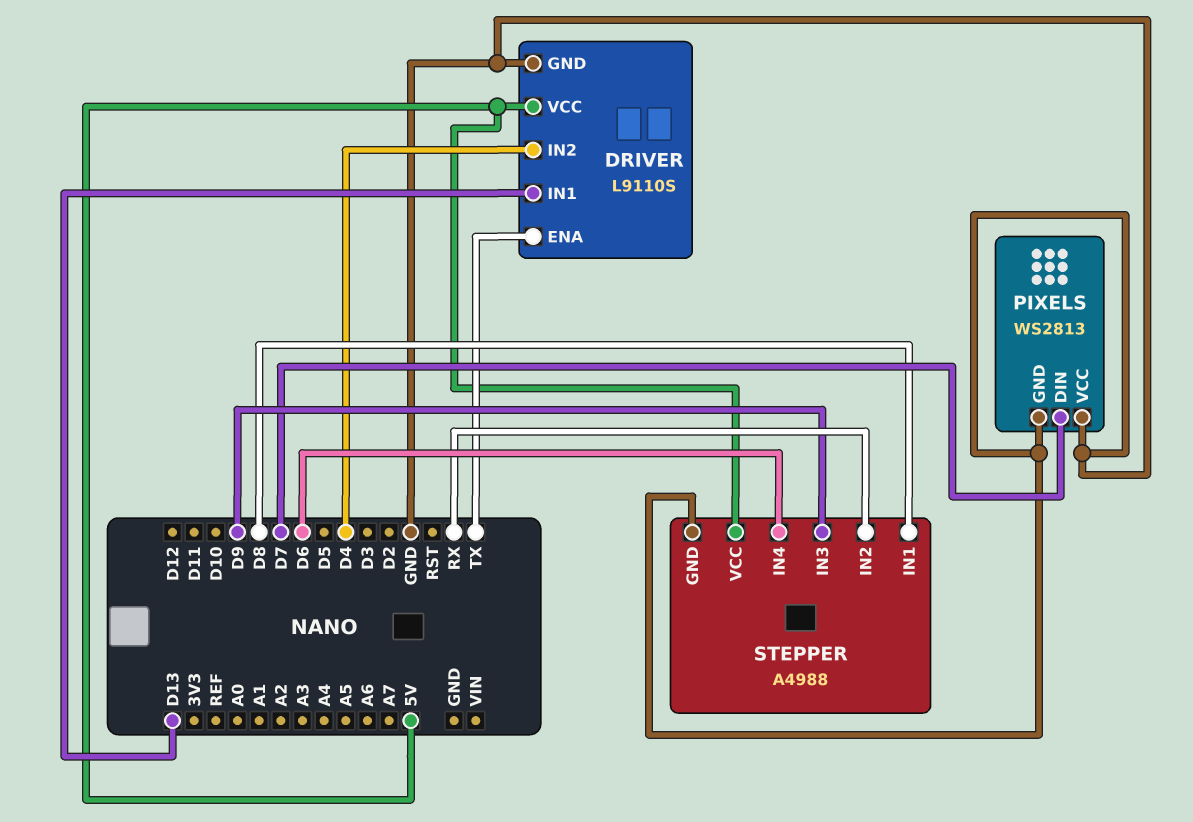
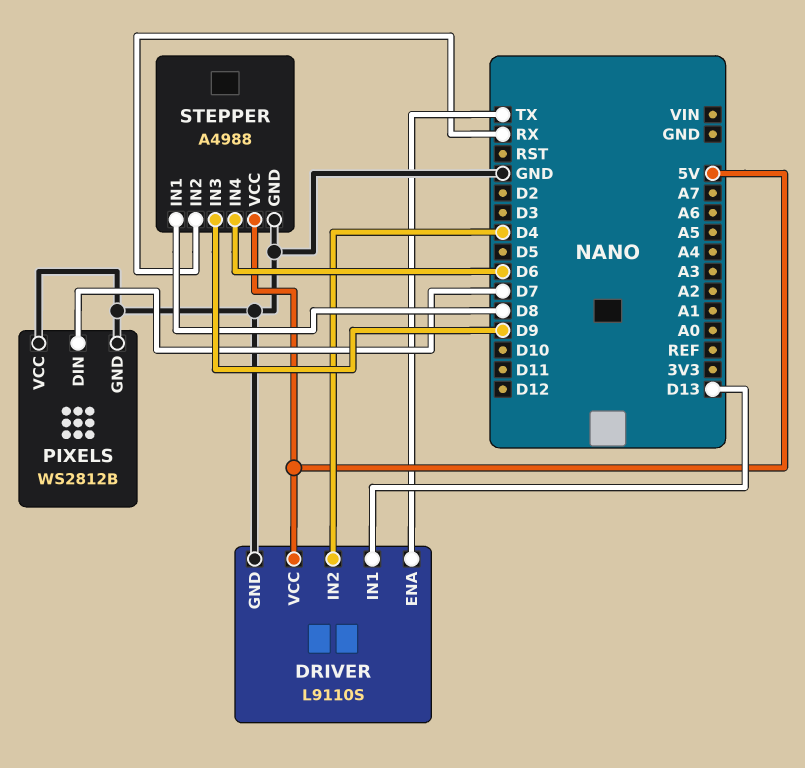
PIXELS: WS2813 -> WS2812B

